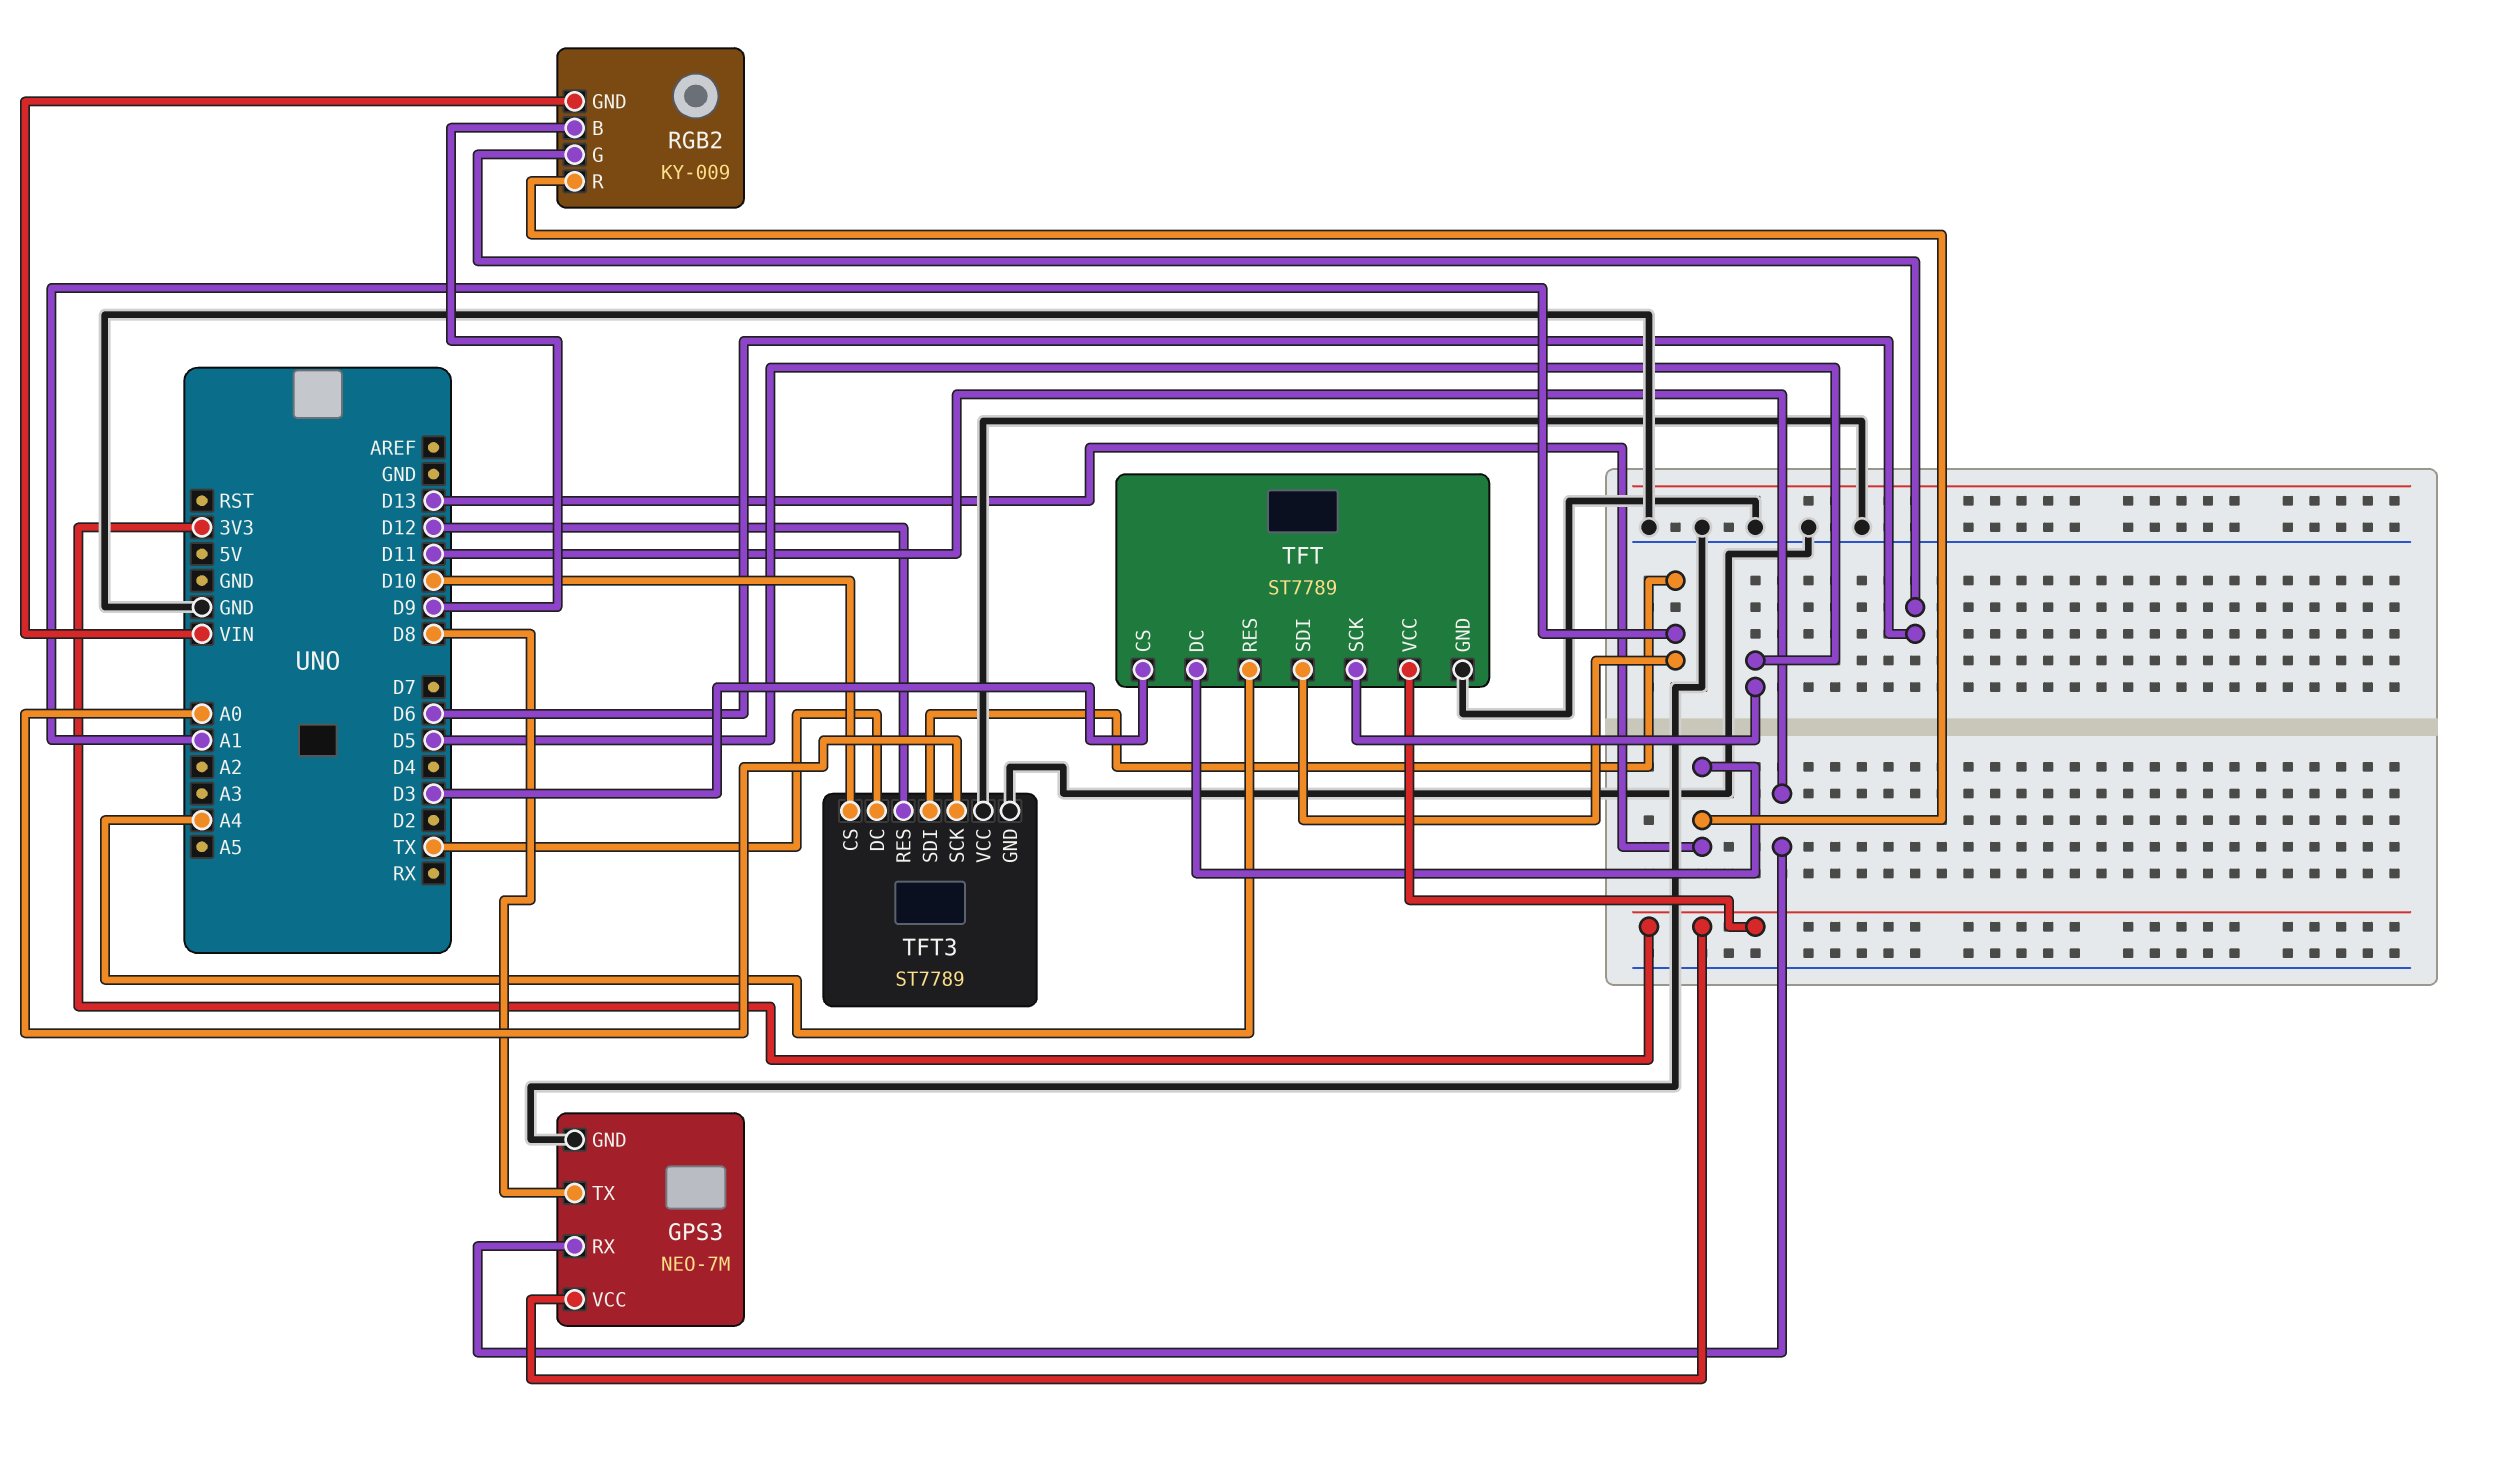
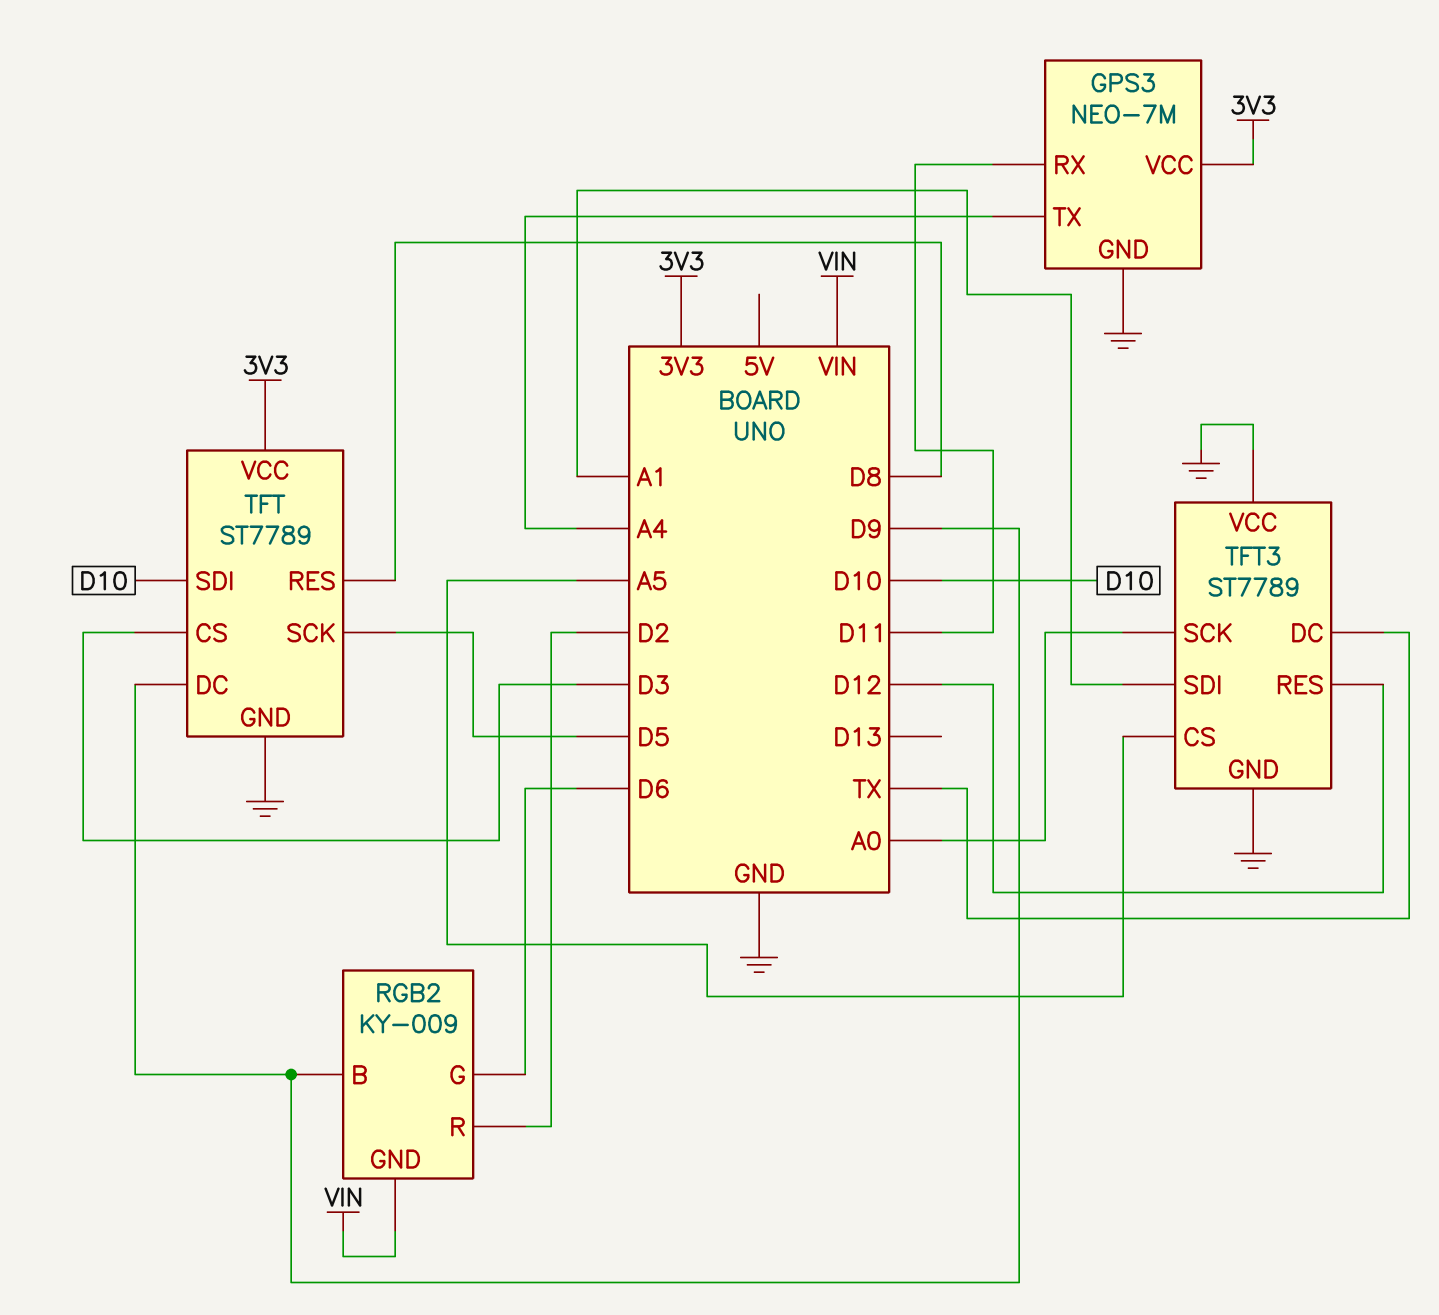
GPS3 pin TX: D8 -> A4
RGB2 pin R: D13 -> D2
TFT pin DC: D13 -> D9
TFT pin RES: A4 -> D8
TFT pin SDI: A1 -> D10
TFT3 pin CS: D10 -> A5

